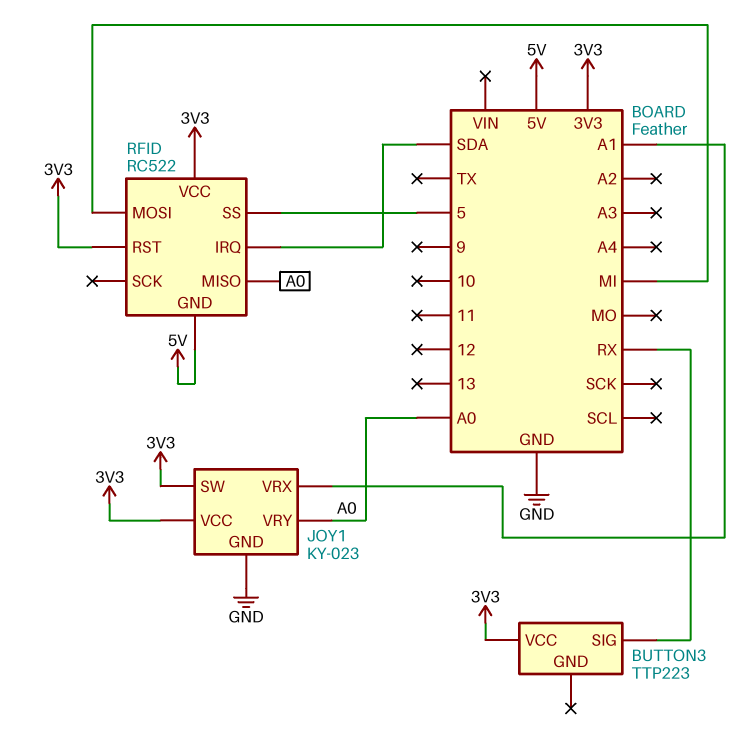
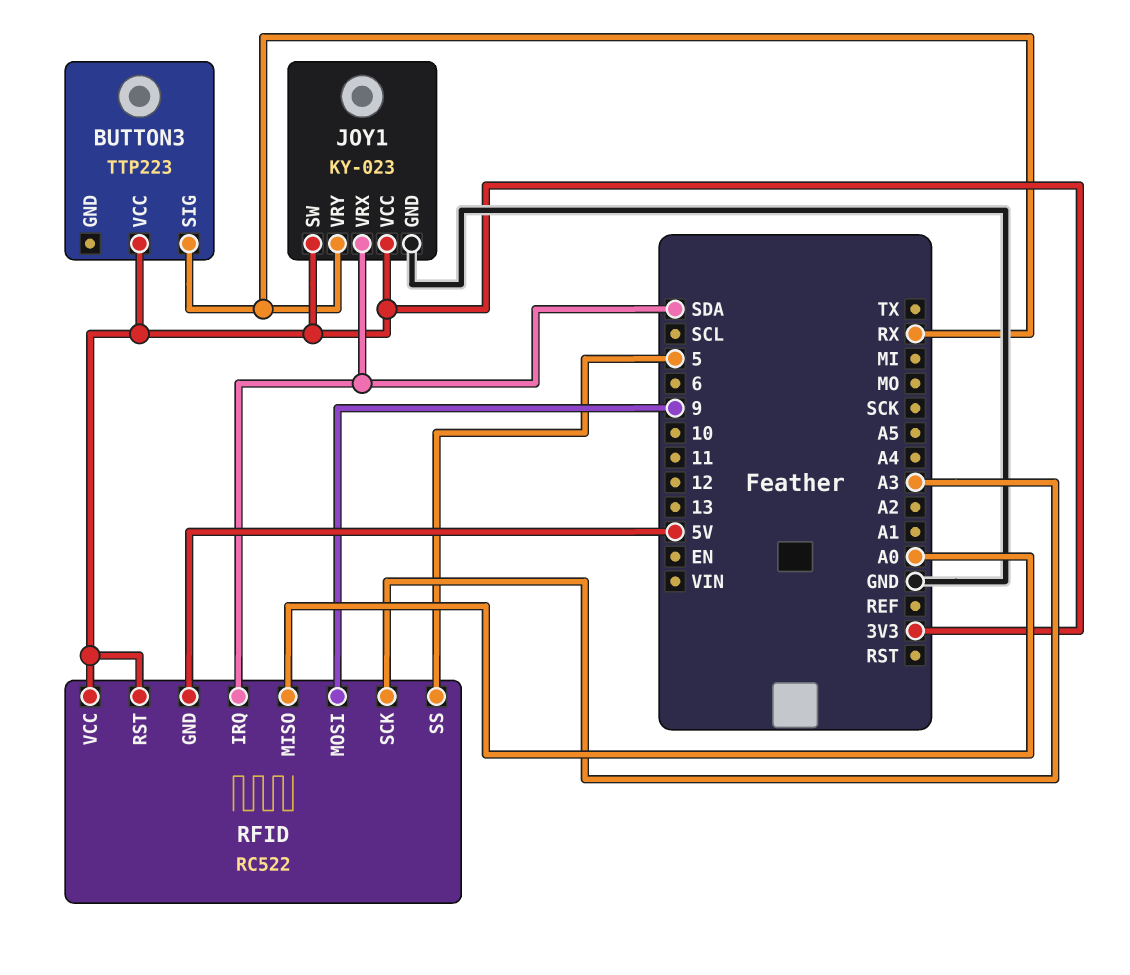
JOY1 pin VRX: A1 -> SDA
JOY1 pin VRY: A0 -> RX
RFID pin MOSI: MI -> 9
RFID pin SCK: none -> A3

